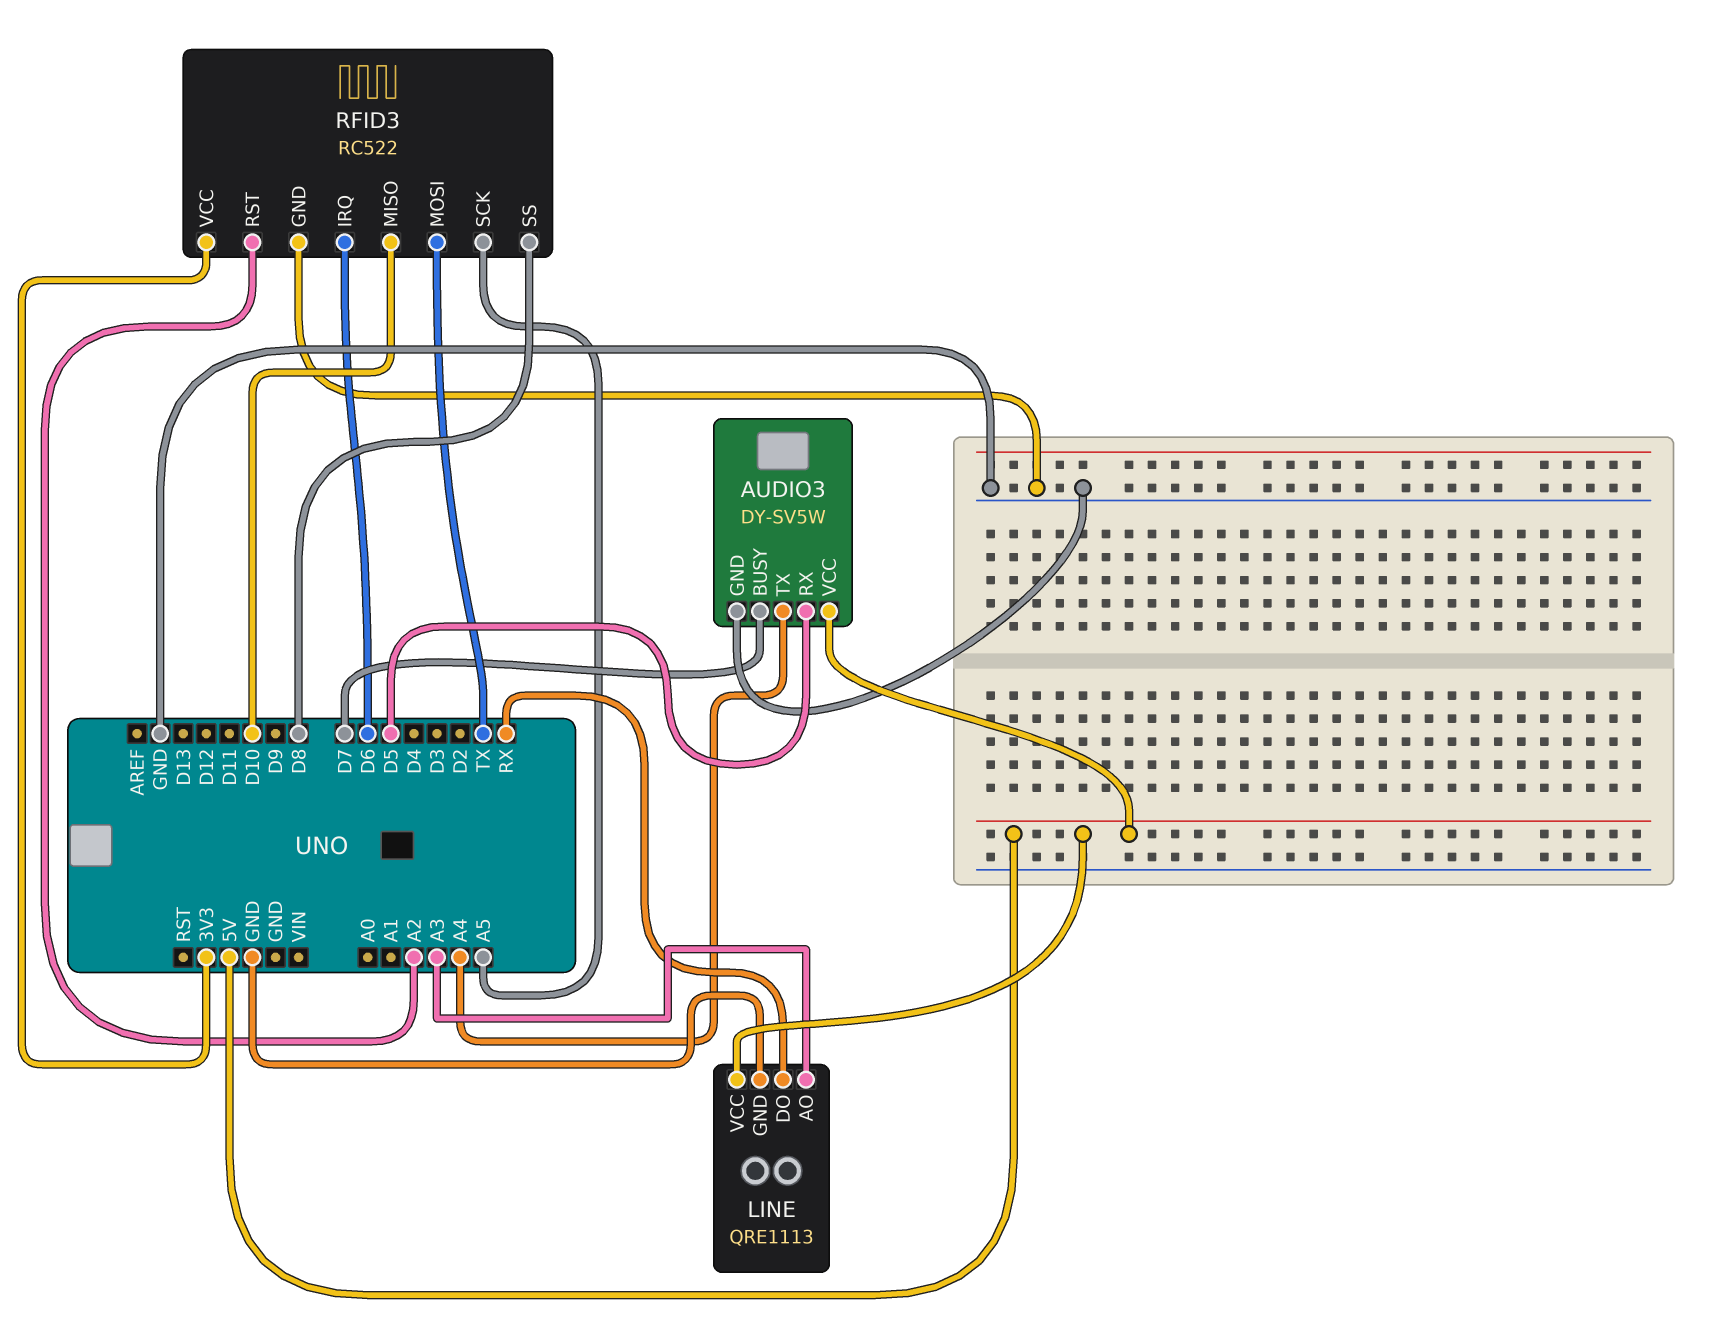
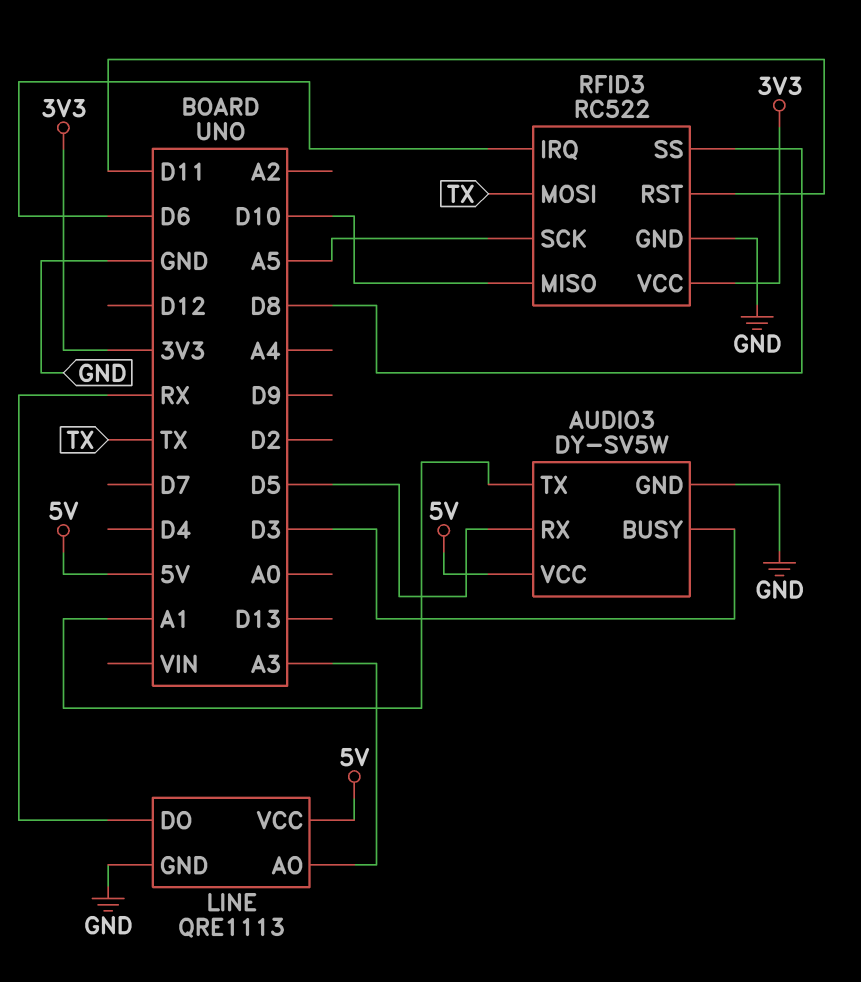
AUDIO3 pin BUSY: D7 -> D3
AUDIO3 pin TX: A4 -> A1
RFID3 pin RST: A2 -> D11

